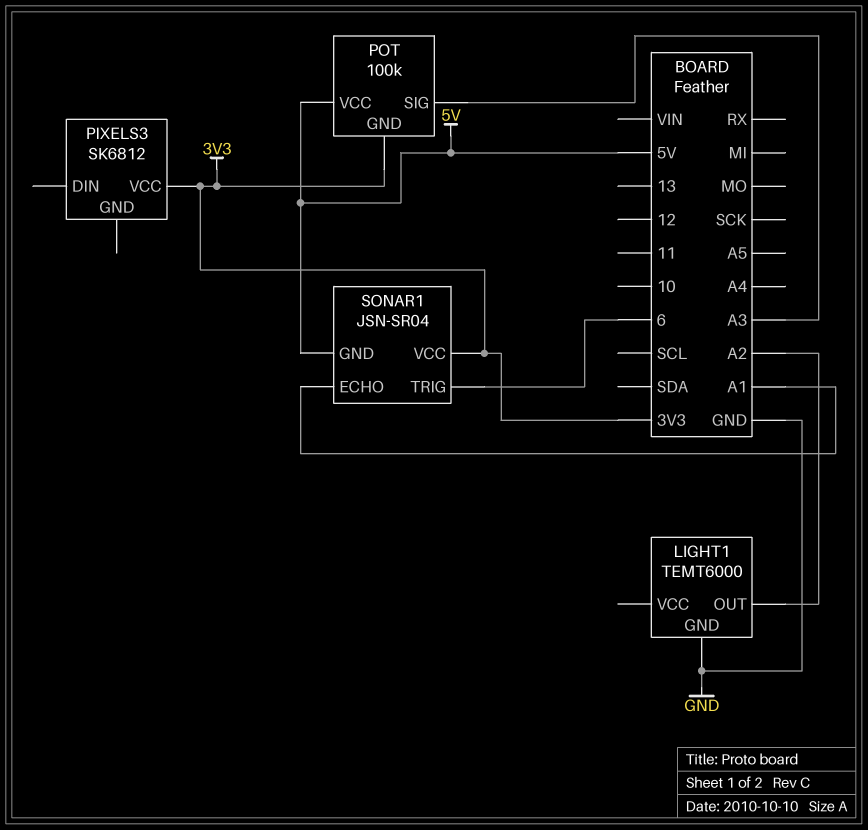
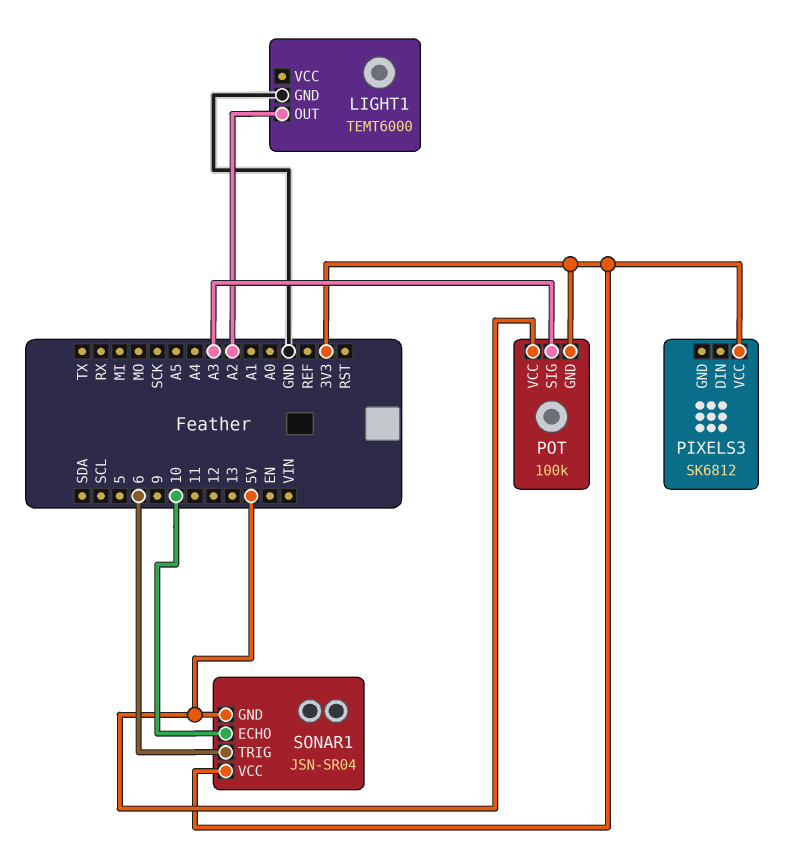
SONAR1 pin ECHO: A1 -> 10

